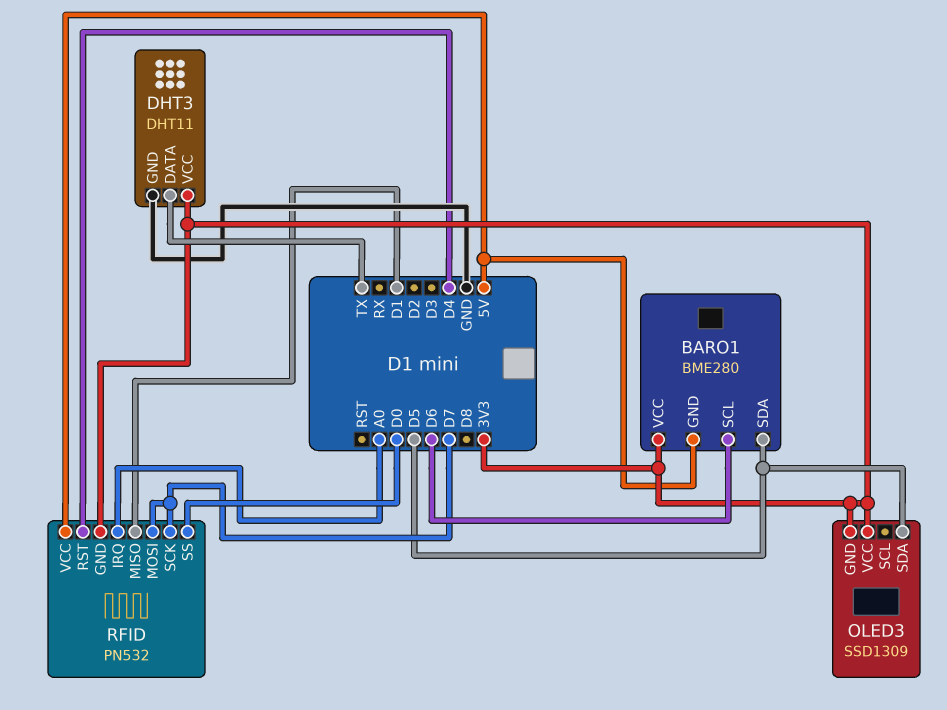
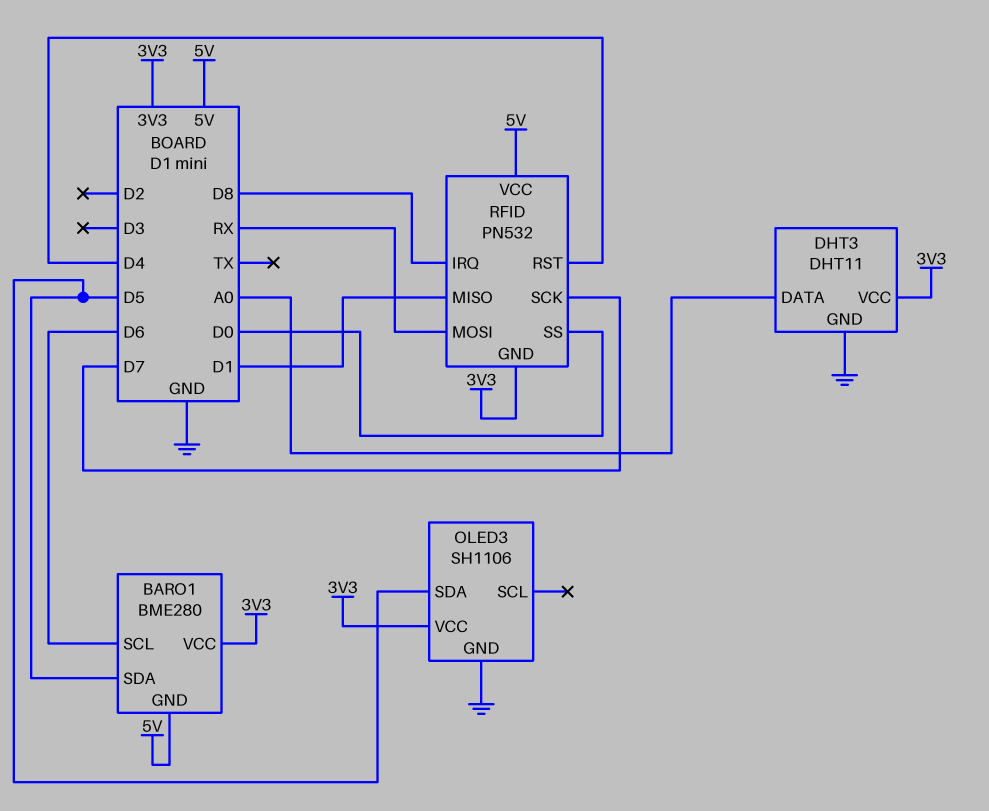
DHT3 pin DATA: TX -> A0
OLED3: SSD1309 -> SH1106
OLED3 pin GND: 3V3 -> GND
RFID pin IRQ: A0 -> D8
RFID pin MOSI: D7 -> RX

